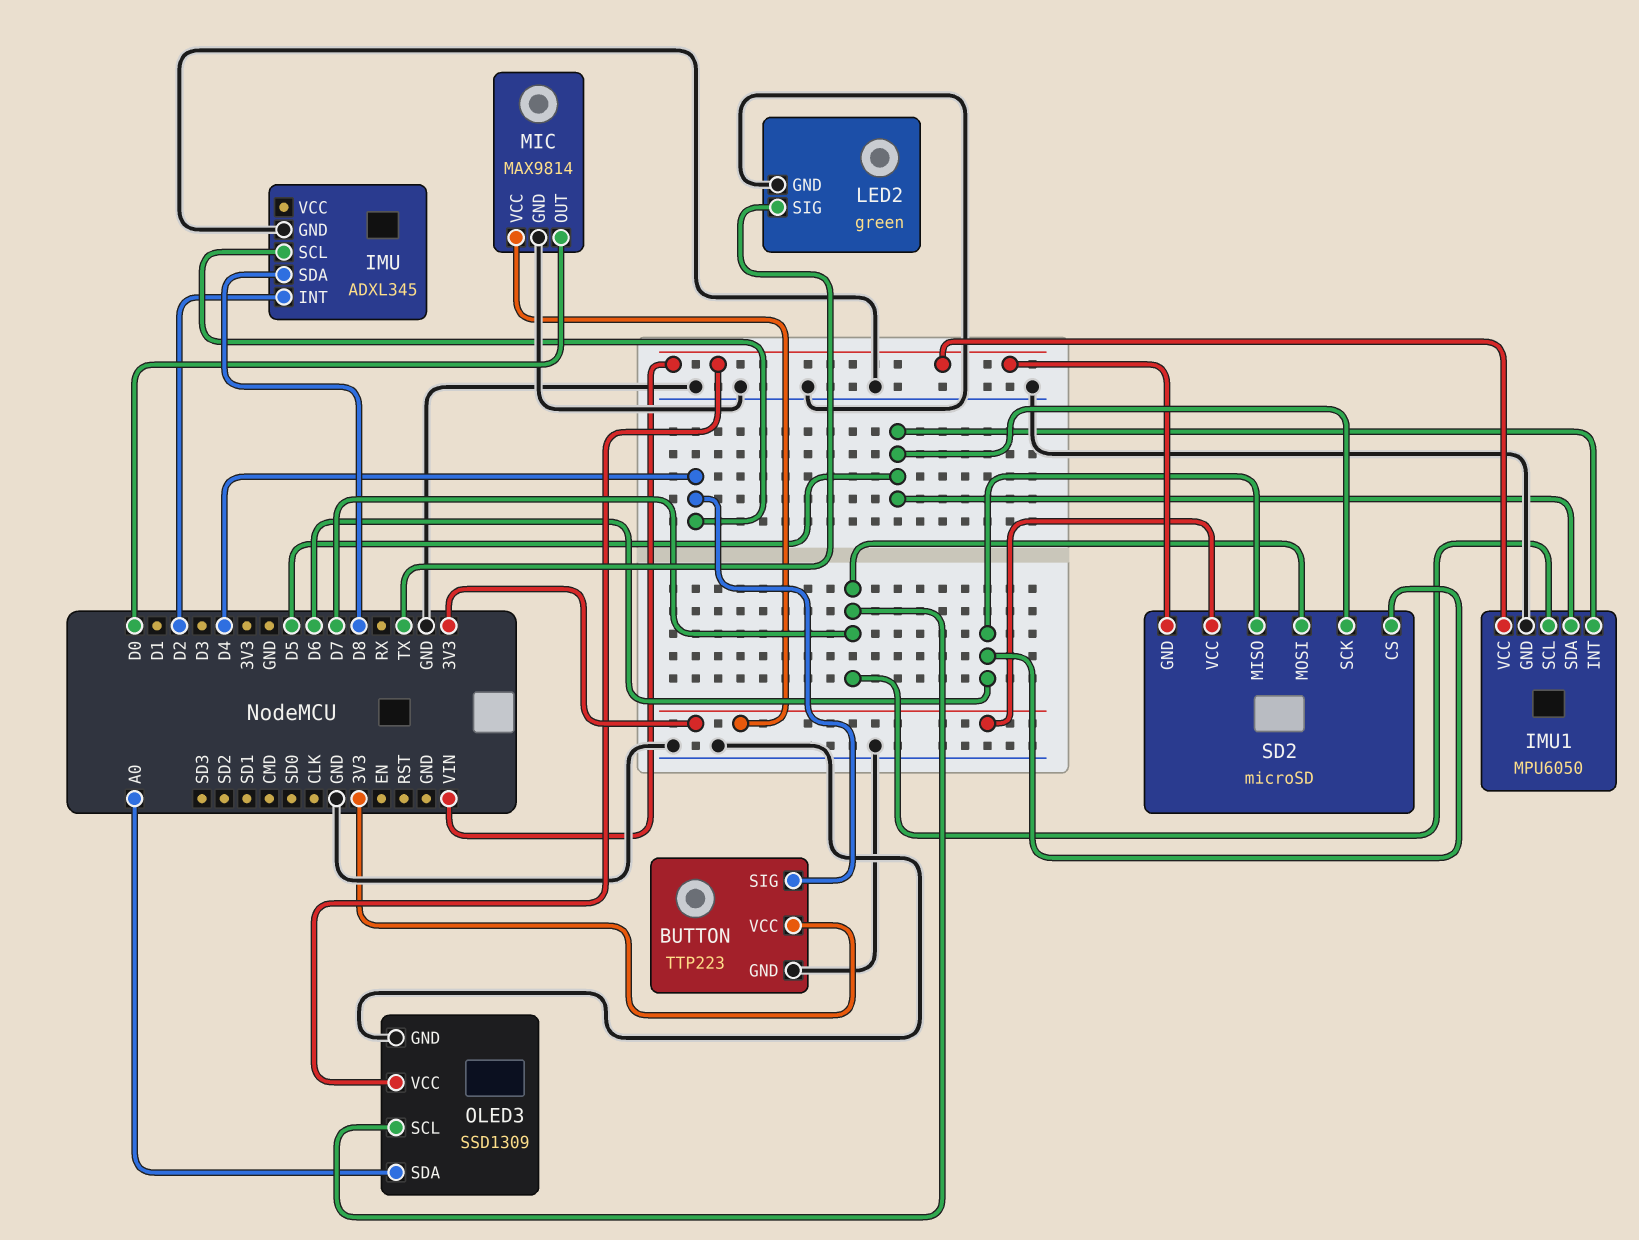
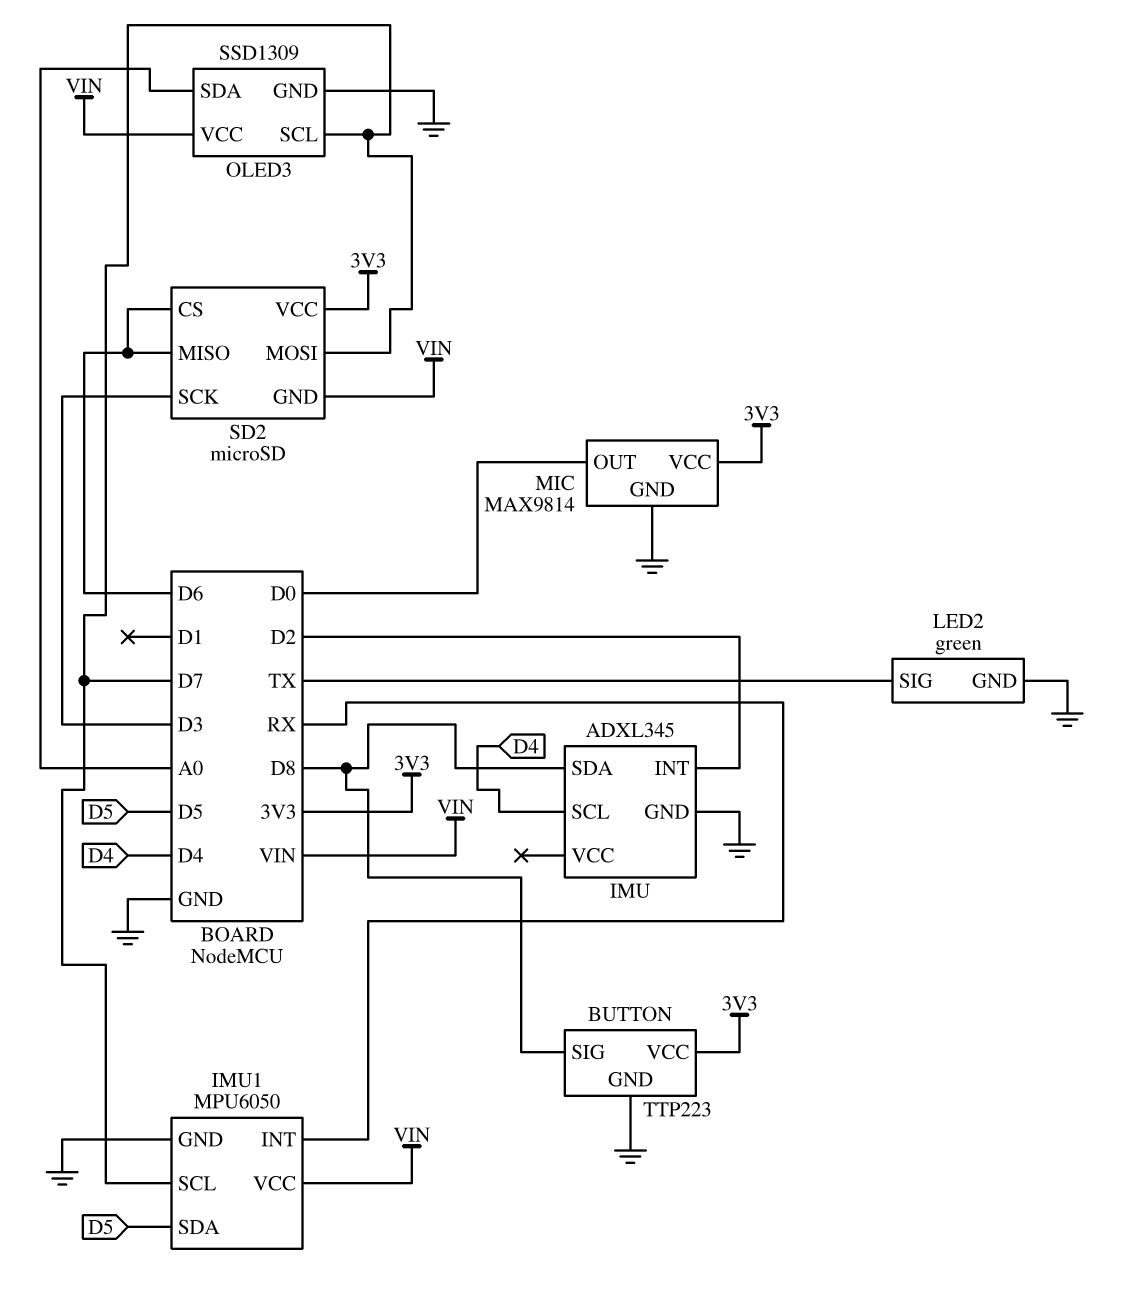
BUTTON pin SIG: D4 -> D8
IMU1 pin INT: D5 -> RX
SD2 pin SCK: D5 -> D3

